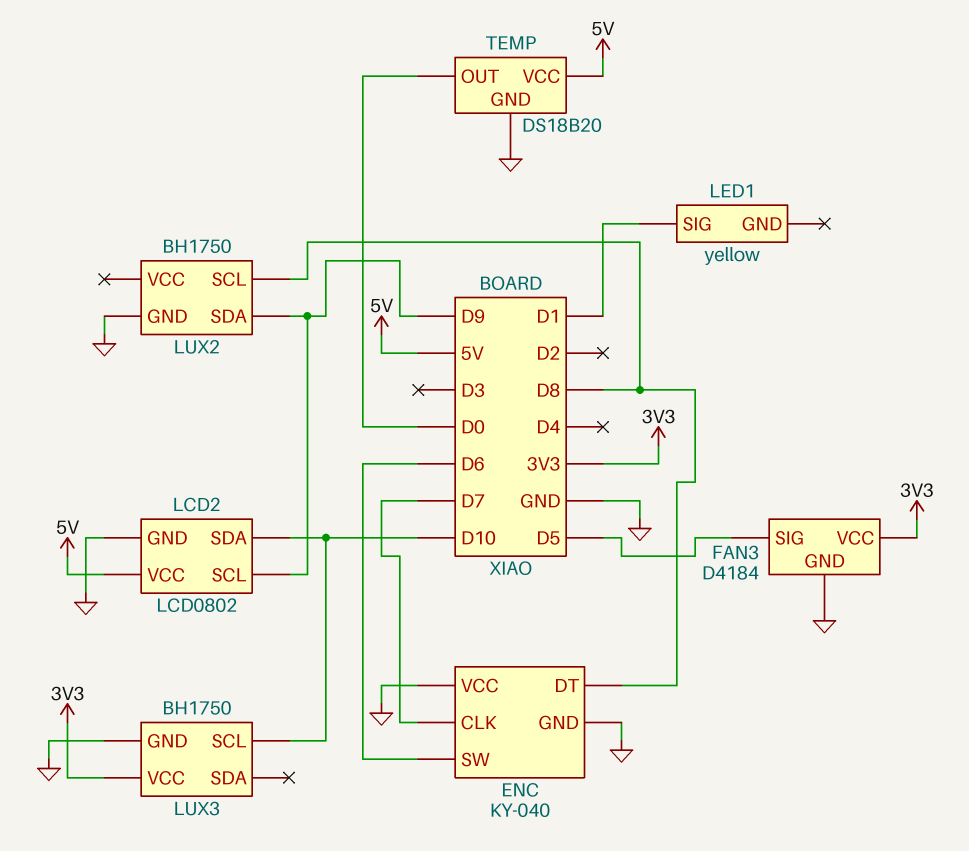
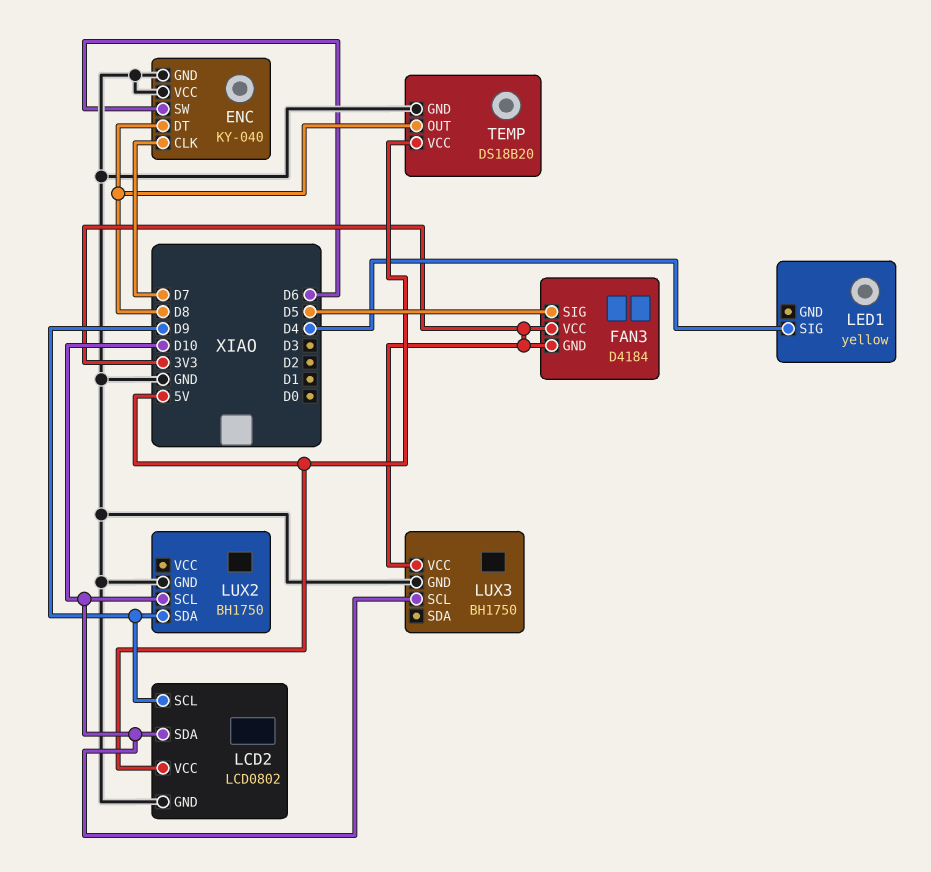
FAN3 pin GND: GND -> 3V3
LED1 pin SIG: D1 -> D4
LUX2 pin SCL: D8 -> D10
TEMP pin OUT: D0 -> D8

